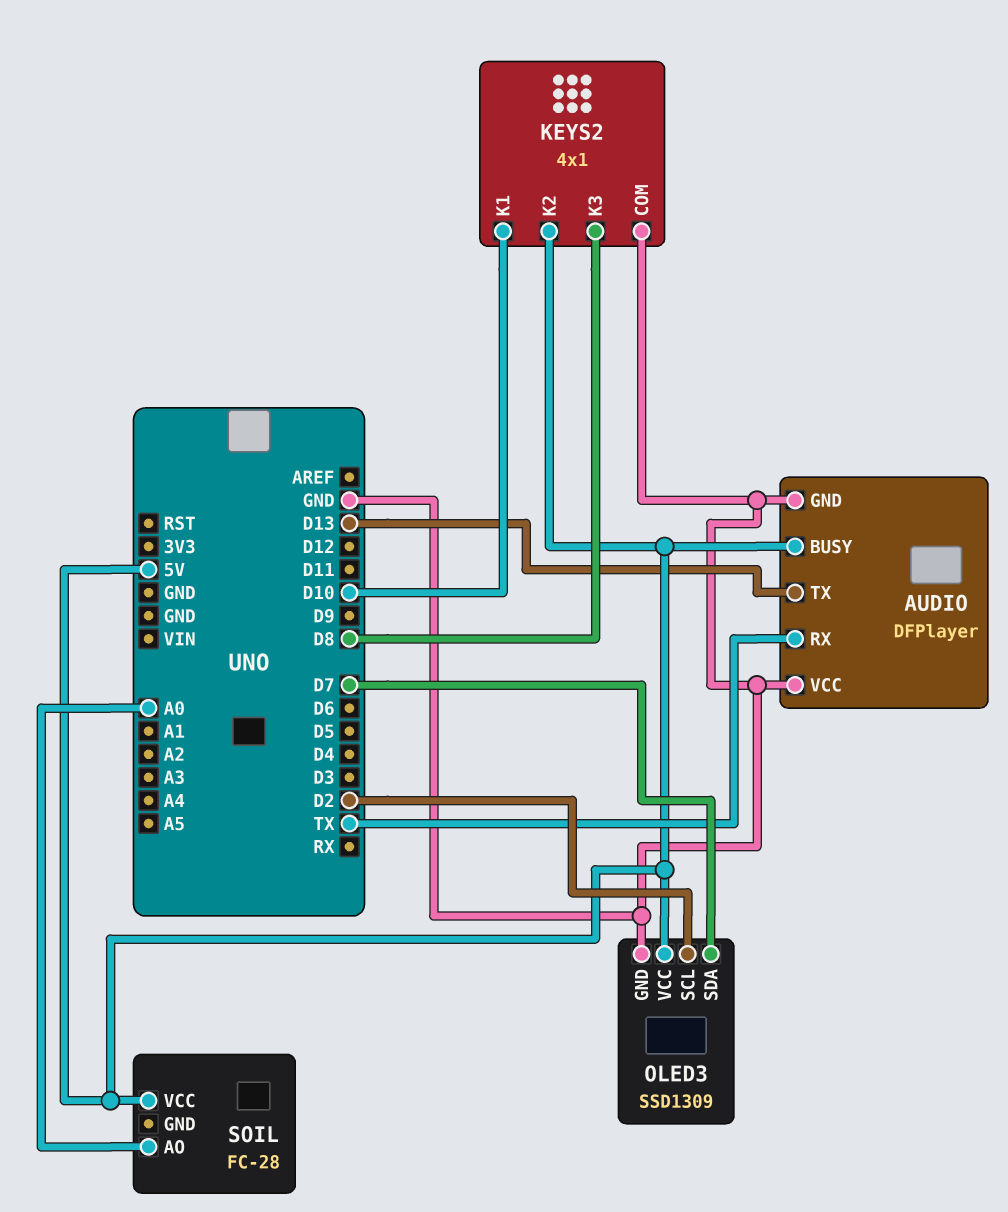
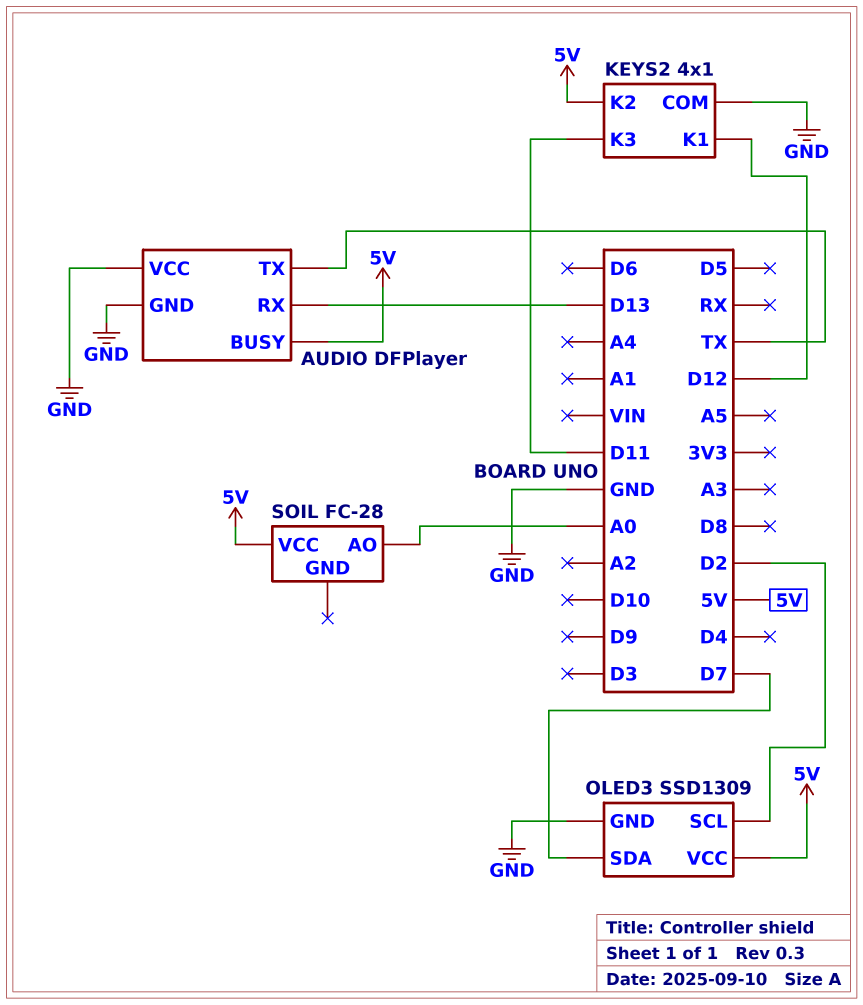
AUDIO pin RX: TX -> D13
AUDIO pin TX: D13 -> TX
KEYS2 pin K1: D10 -> D12
KEYS2 pin K3: D8 -> D11

